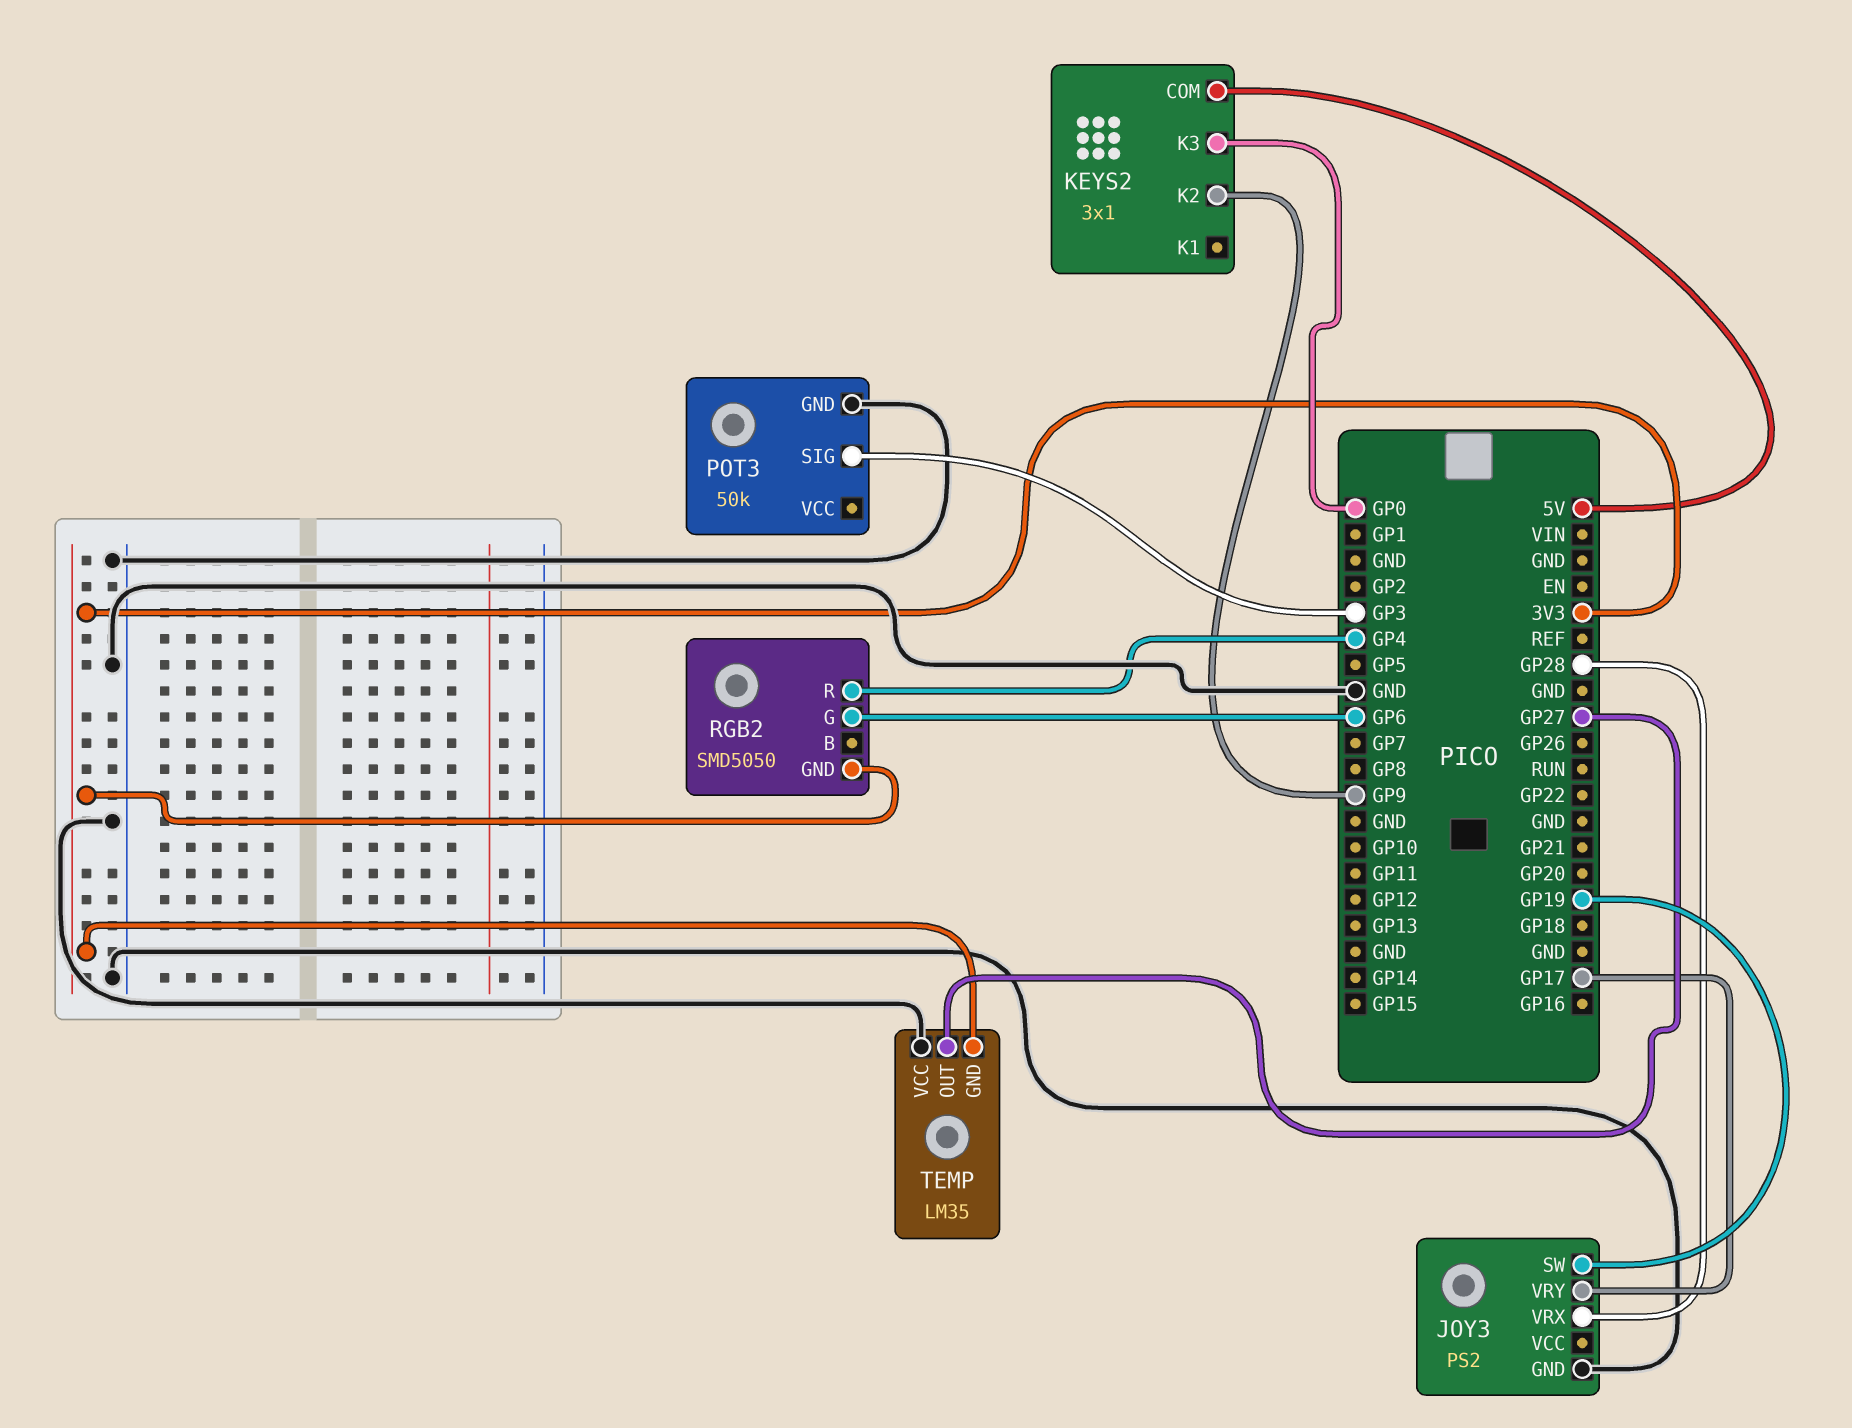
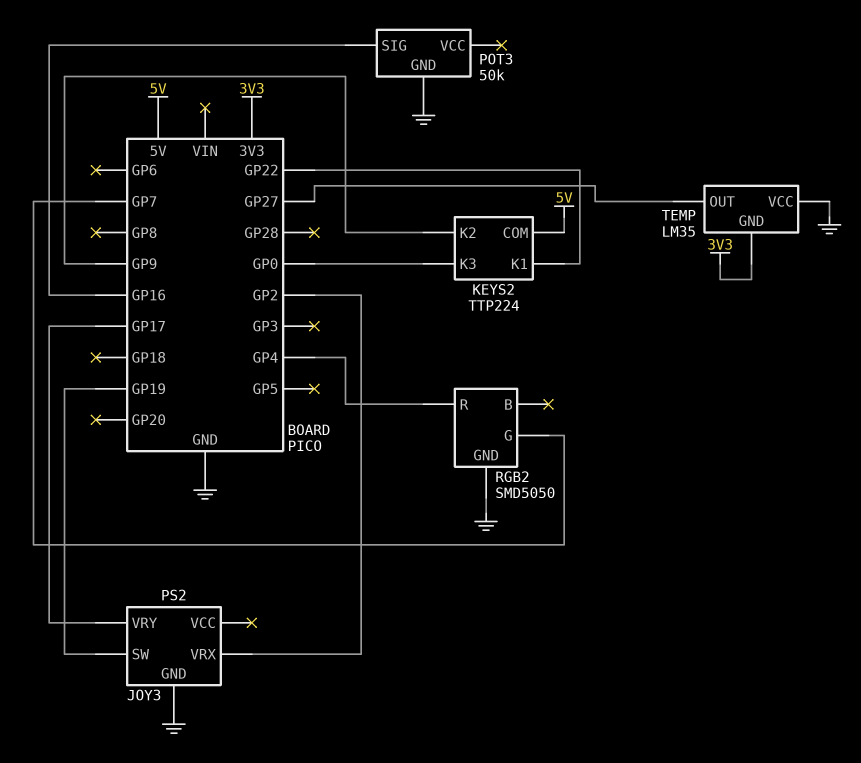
JOY3 pin VRX: GP28 -> GP2
KEYS2: 3x1 -> TTP224
KEYS2 pin K1: none -> GP22
POT3 pin SIG: GP3 -> GP16
RGB2 pin G: GP6 -> GP7
RGB2 pin GND: 3V3 -> GND

